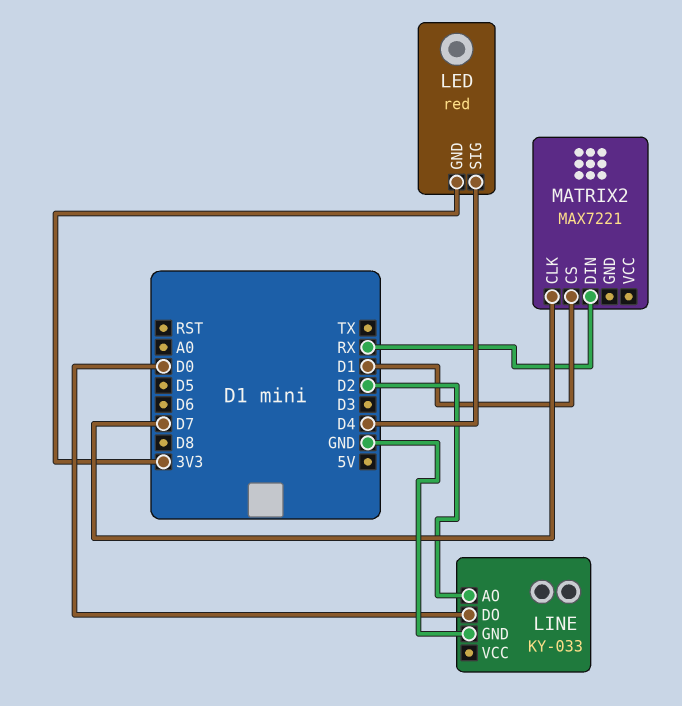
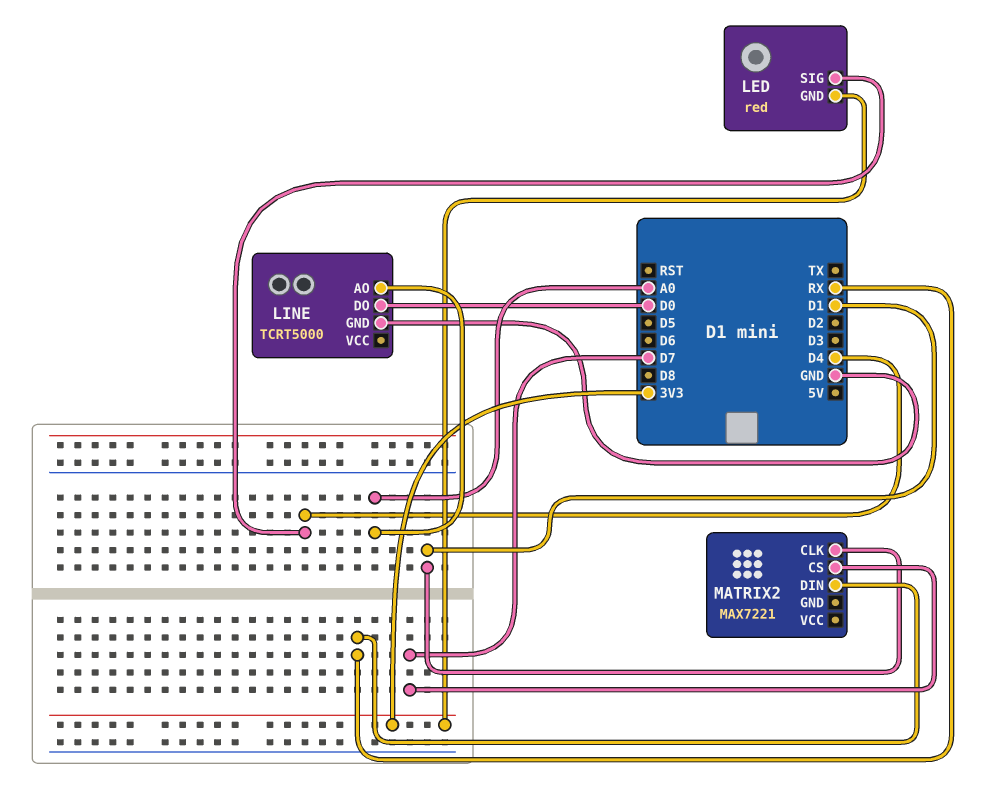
LINE: KY-033 -> TCRT5000
LINE pin AO: D2 -> A0
MATRIX2 pin CLK: D7 -> D1
MATRIX2 pin CS: D1 -> D7

